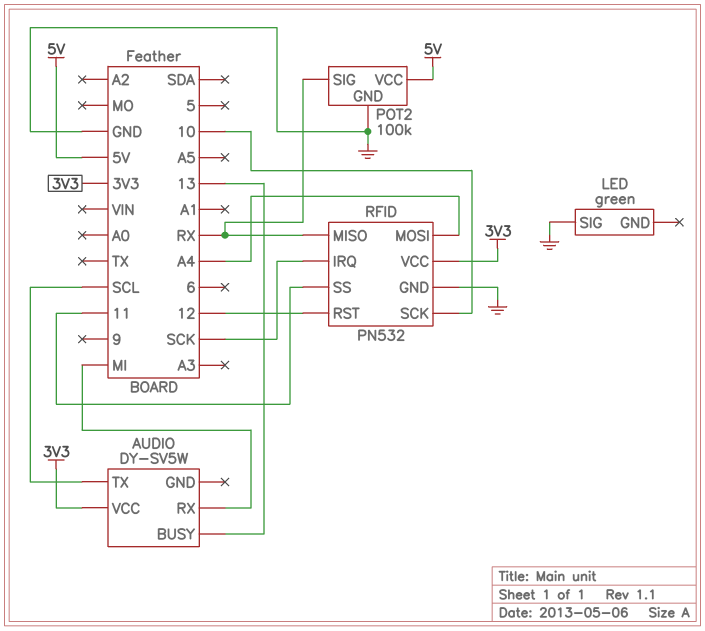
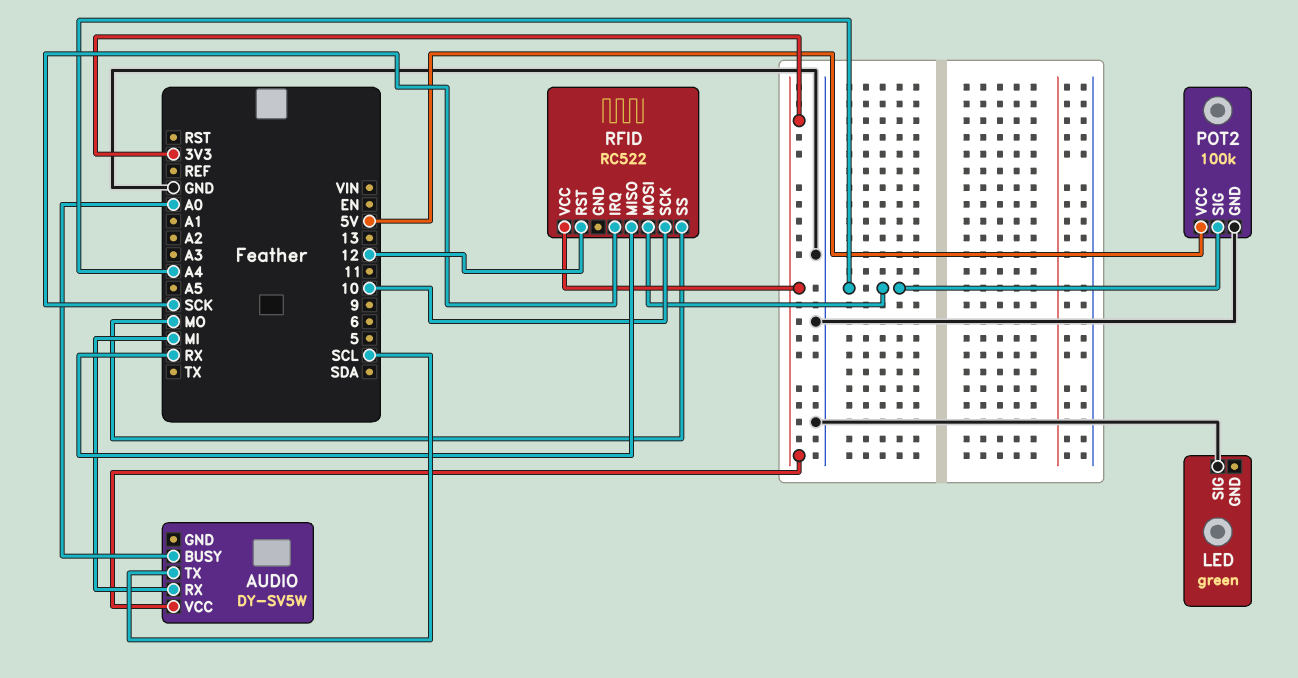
AUDIO pin BUSY: 13 -> A0
POT2 pin SIG: RX -> A4
RFID: PN532 -> RC522
RFID pin GND: GND -> none
RFID pin SS: 11 -> MO

